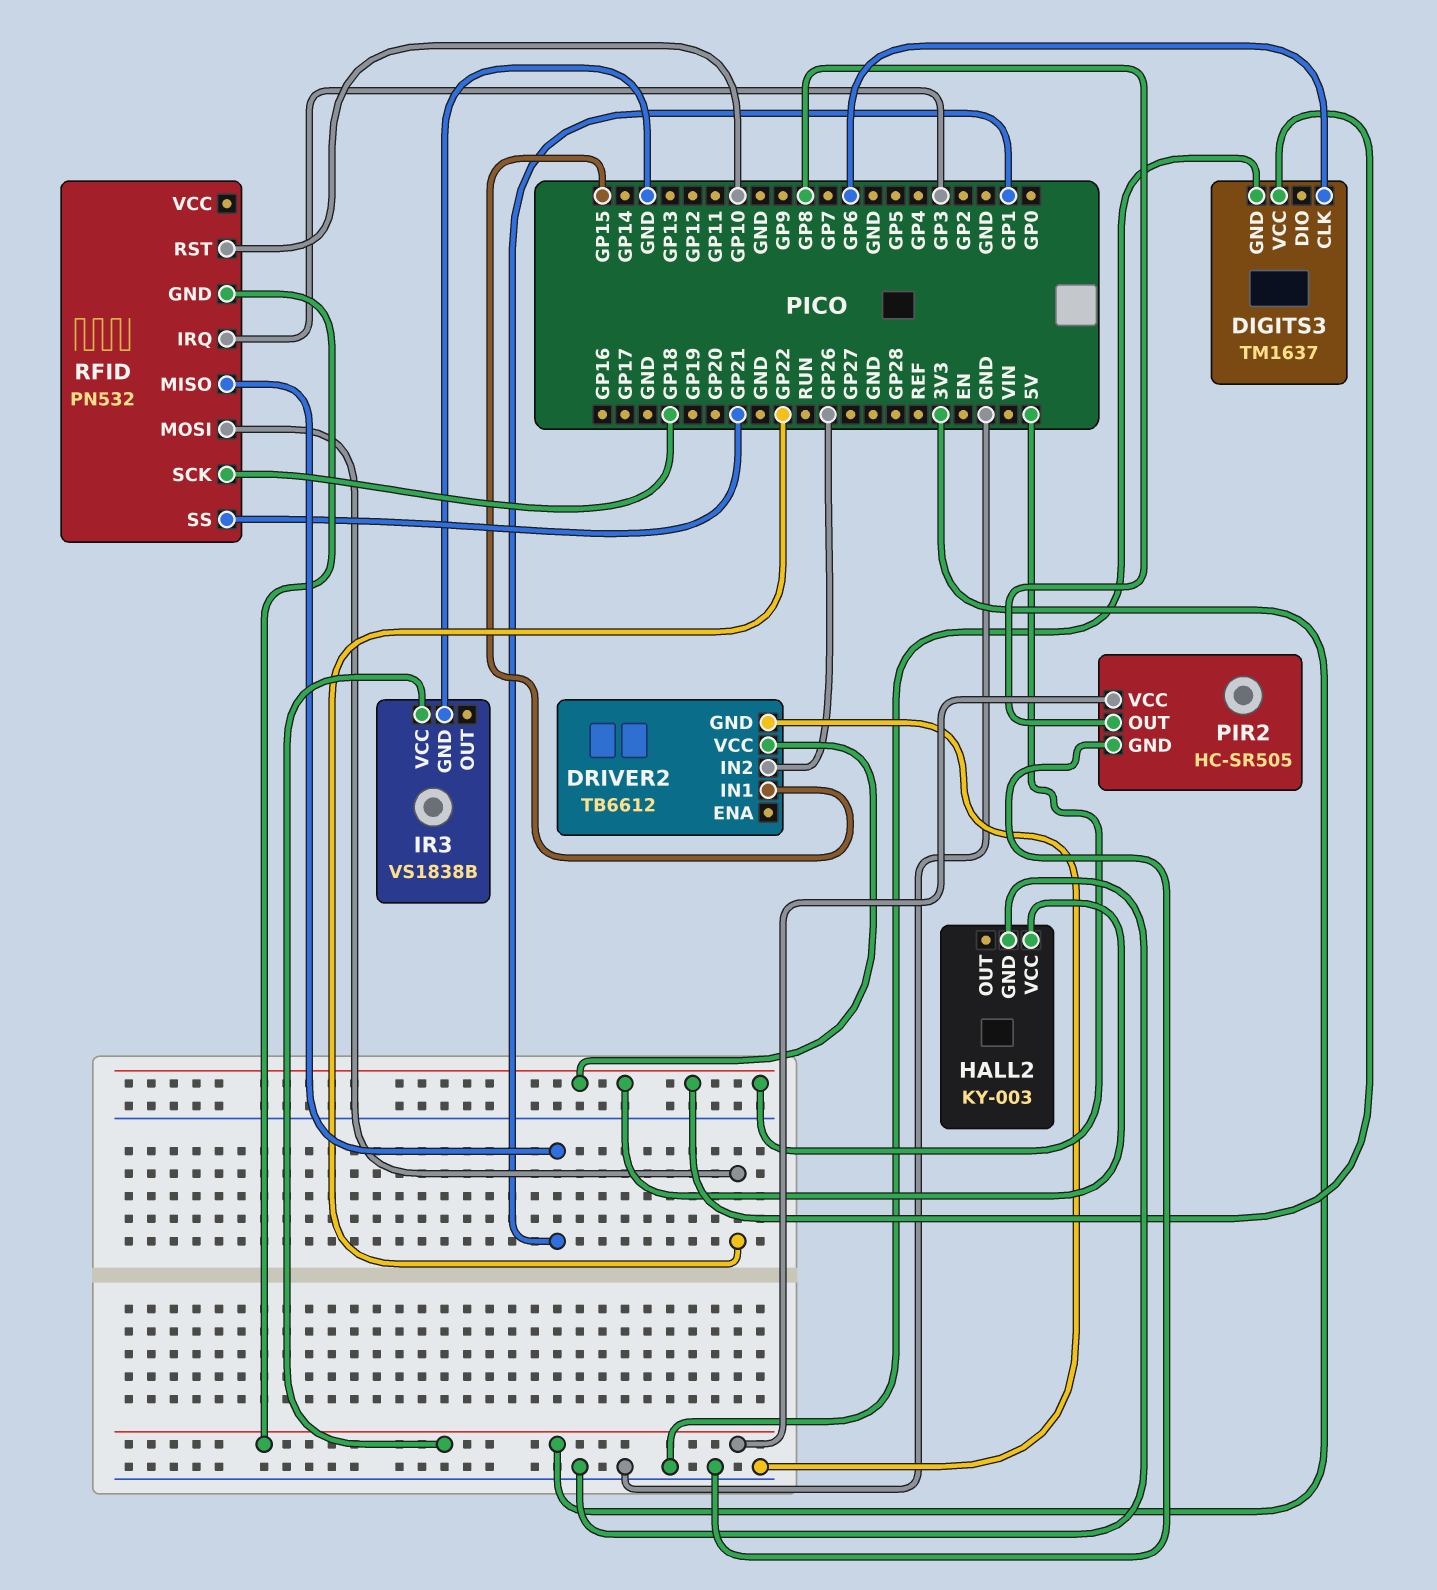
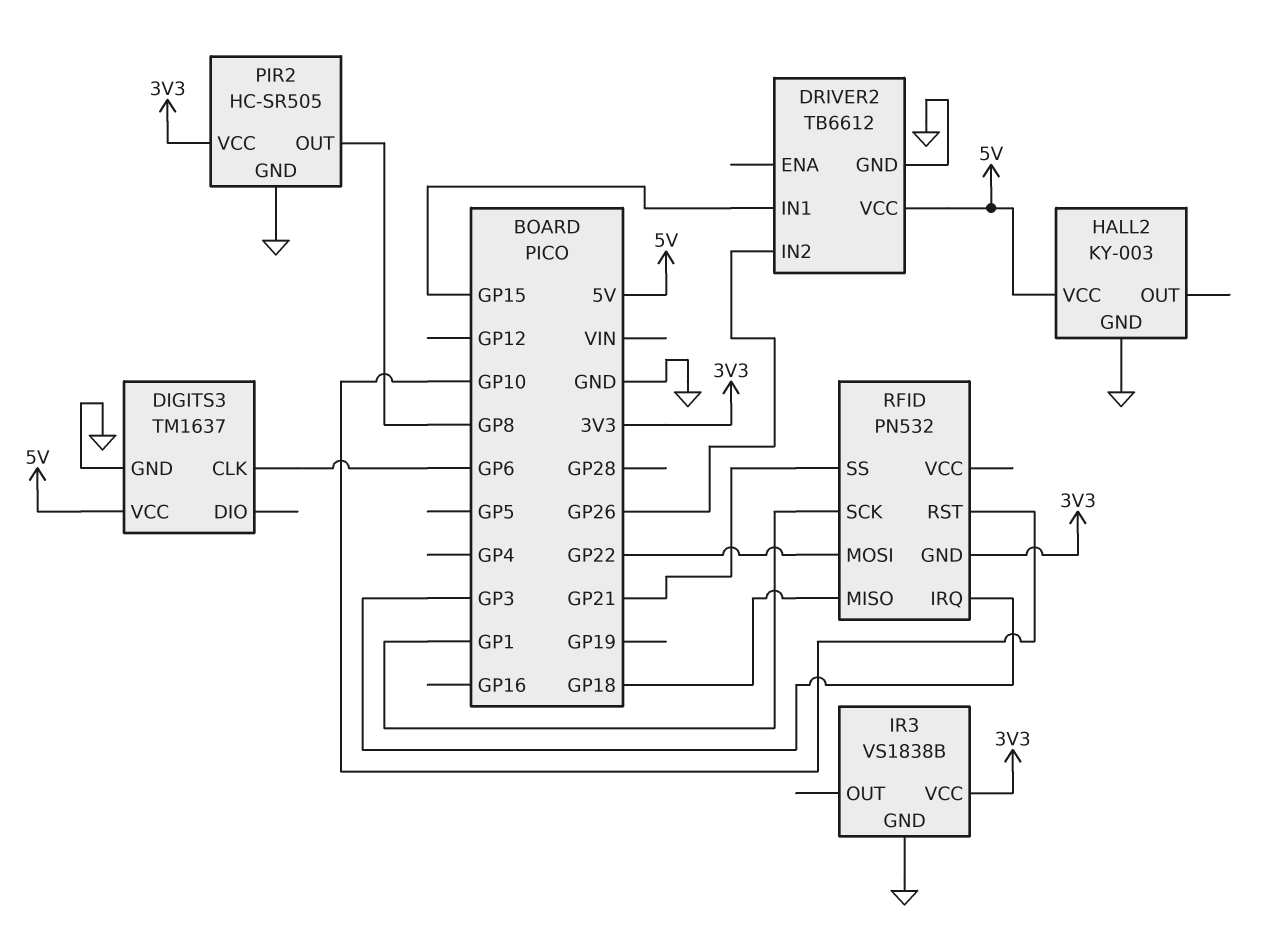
RFID pin MISO: GP1 -> GP18
RFID pin SCK: GP18 -> GP1

